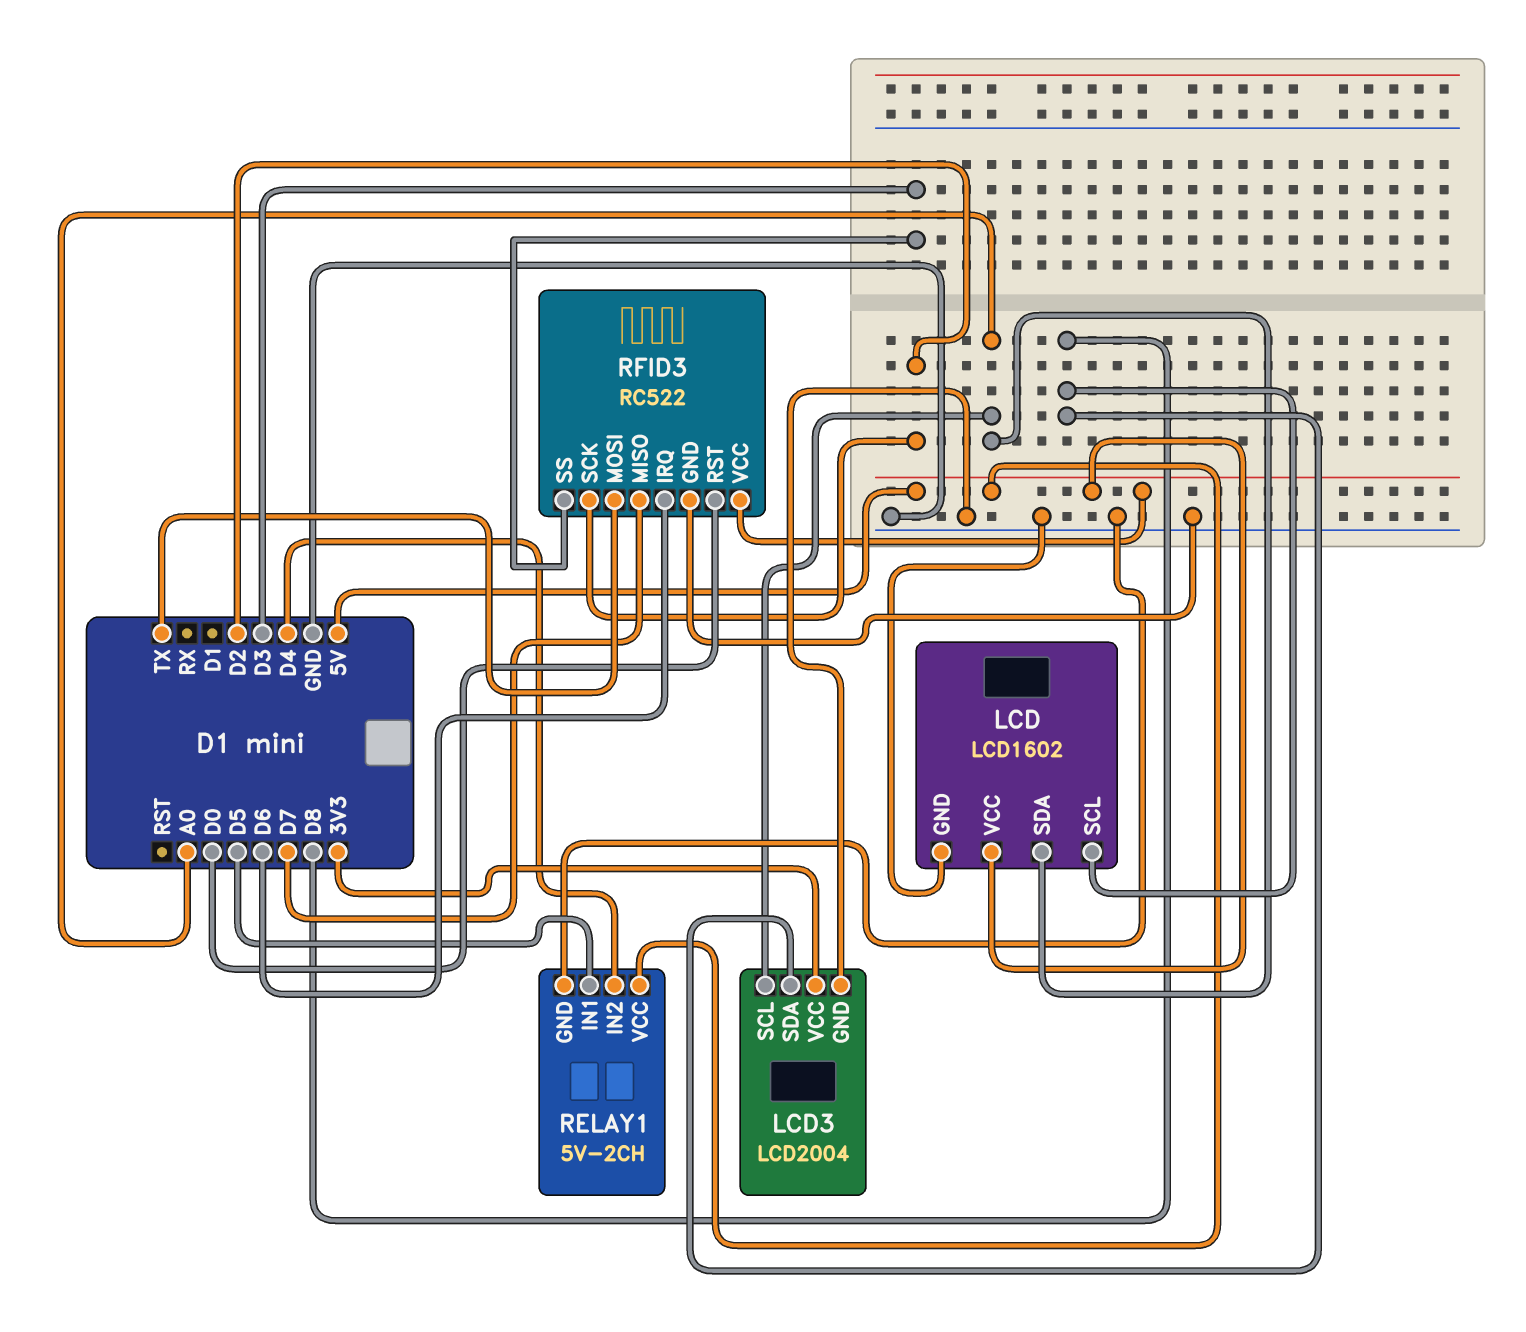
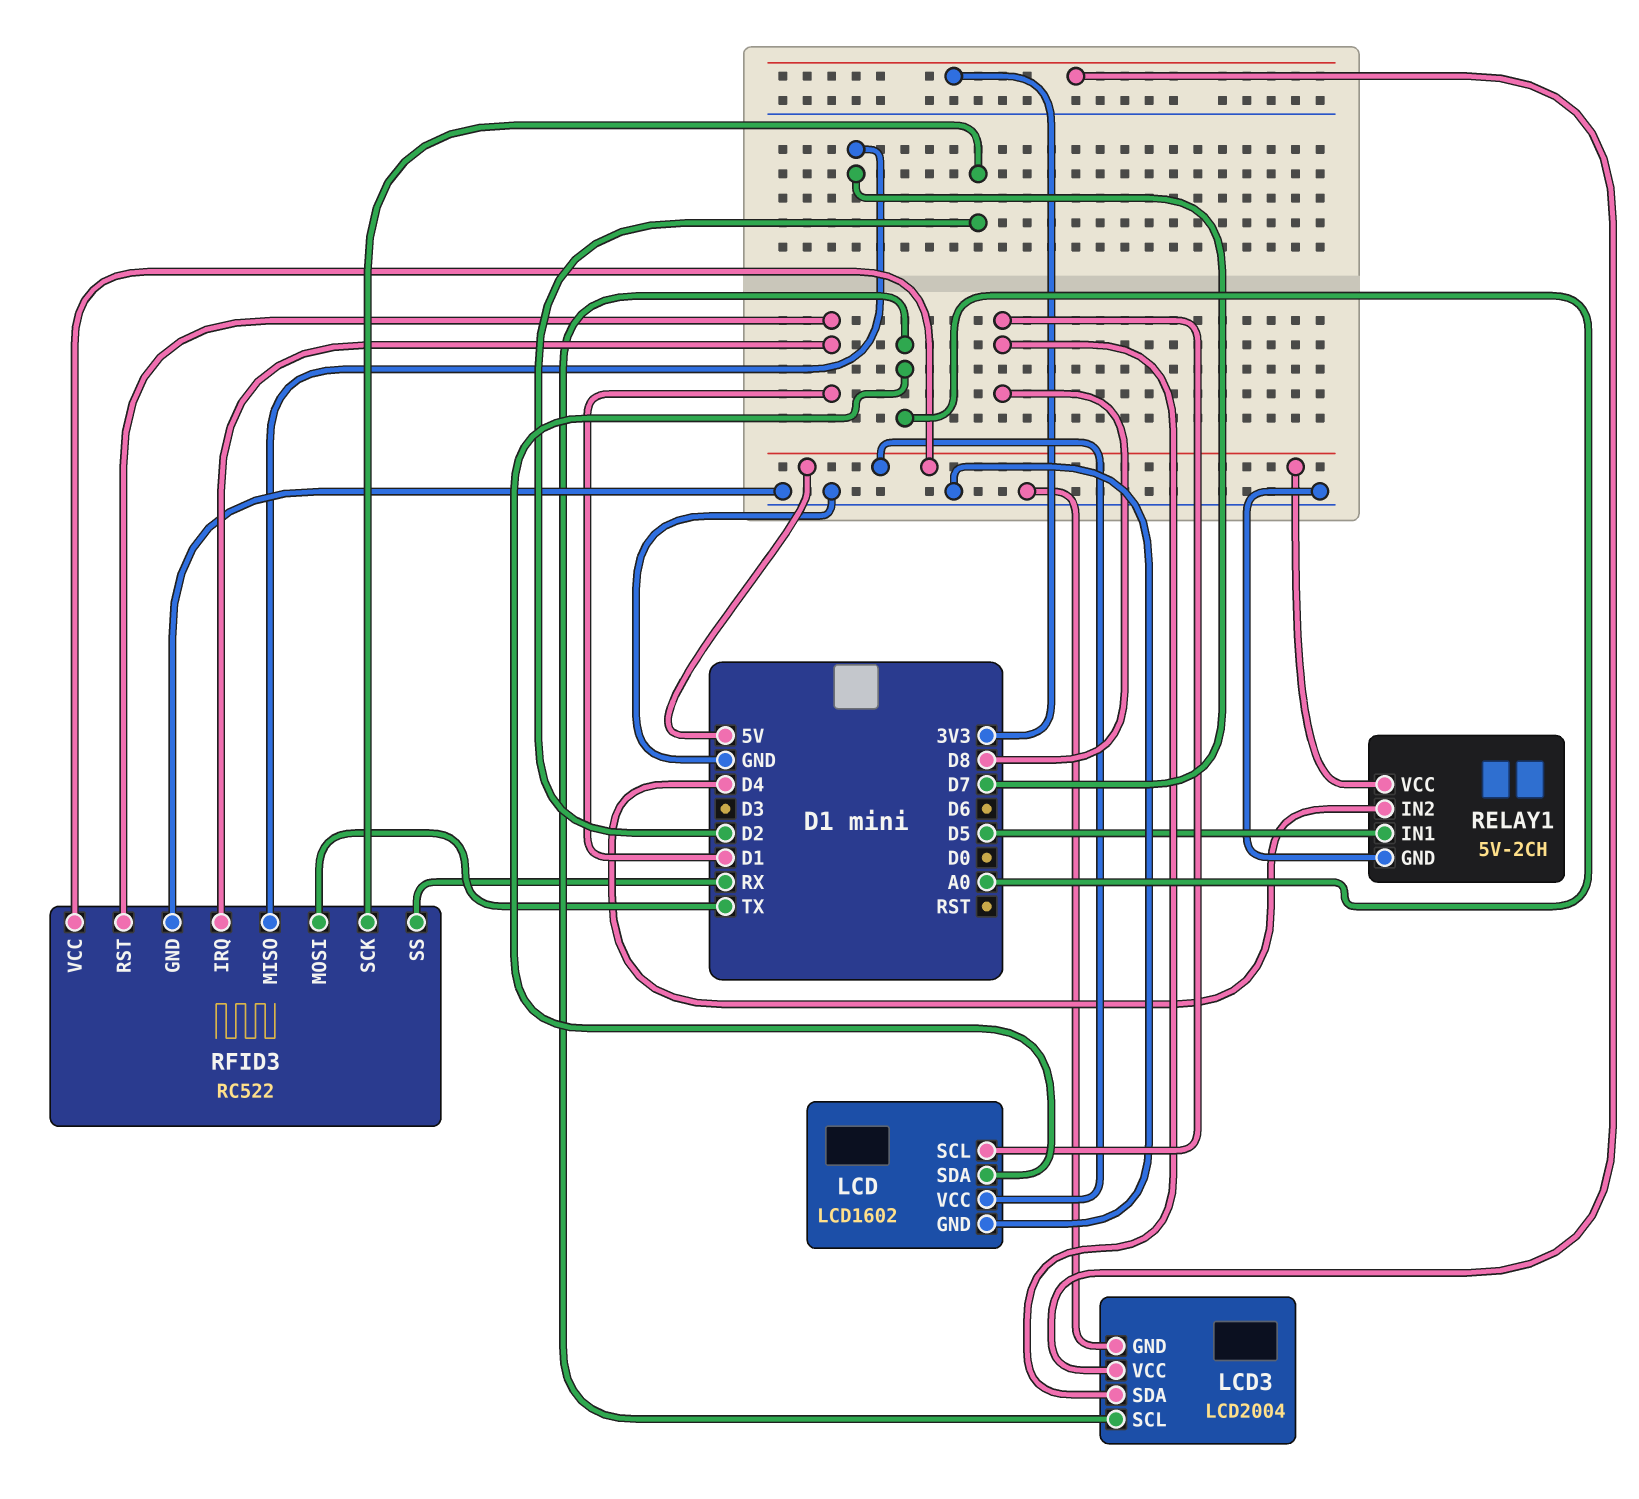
RFID3 pin IRQ: D6 -> D1
RFID3 pin RST: D0 -> D1
RFID3 pin SS: D3 -> RX

